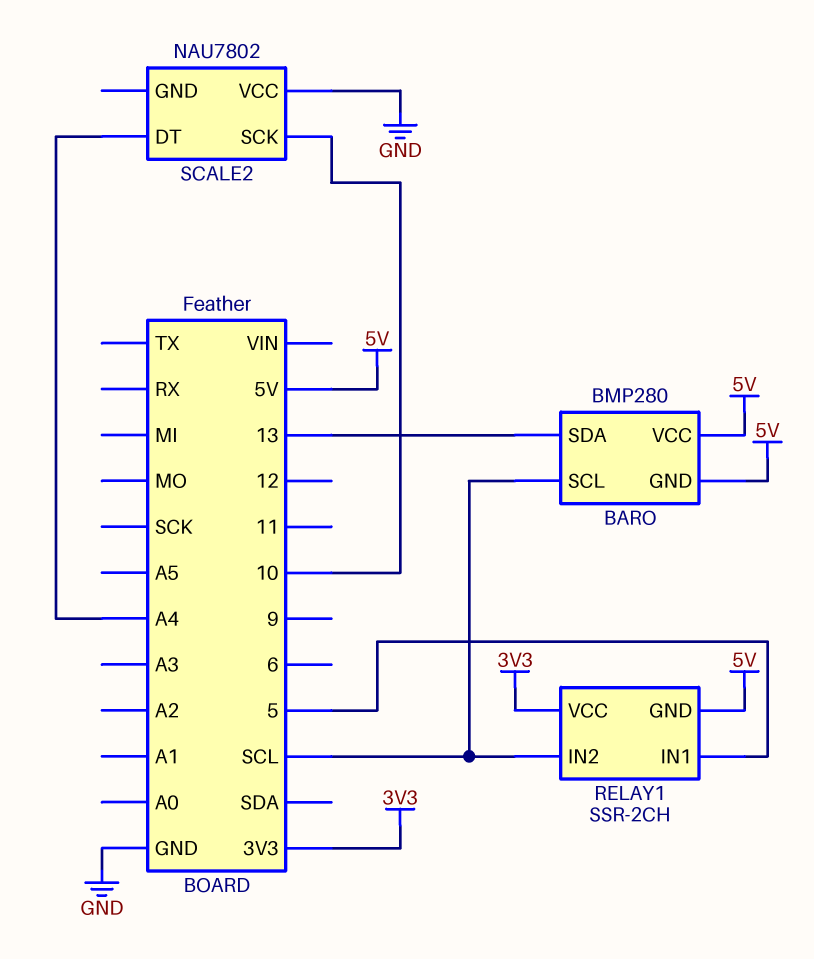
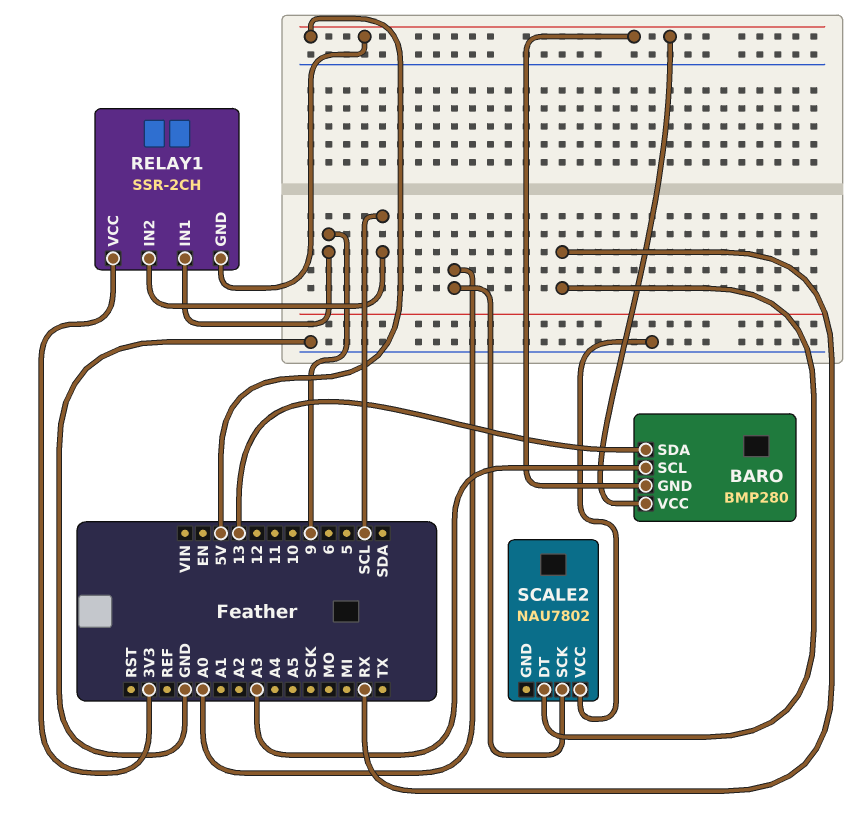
BARO pin SCL: SCL -> A3
RELAY1 pin IN1: 5 -> 9
SCALE2 pin DT: A4 -> RX
SCALE2 pin SCK: 10 -> A0

